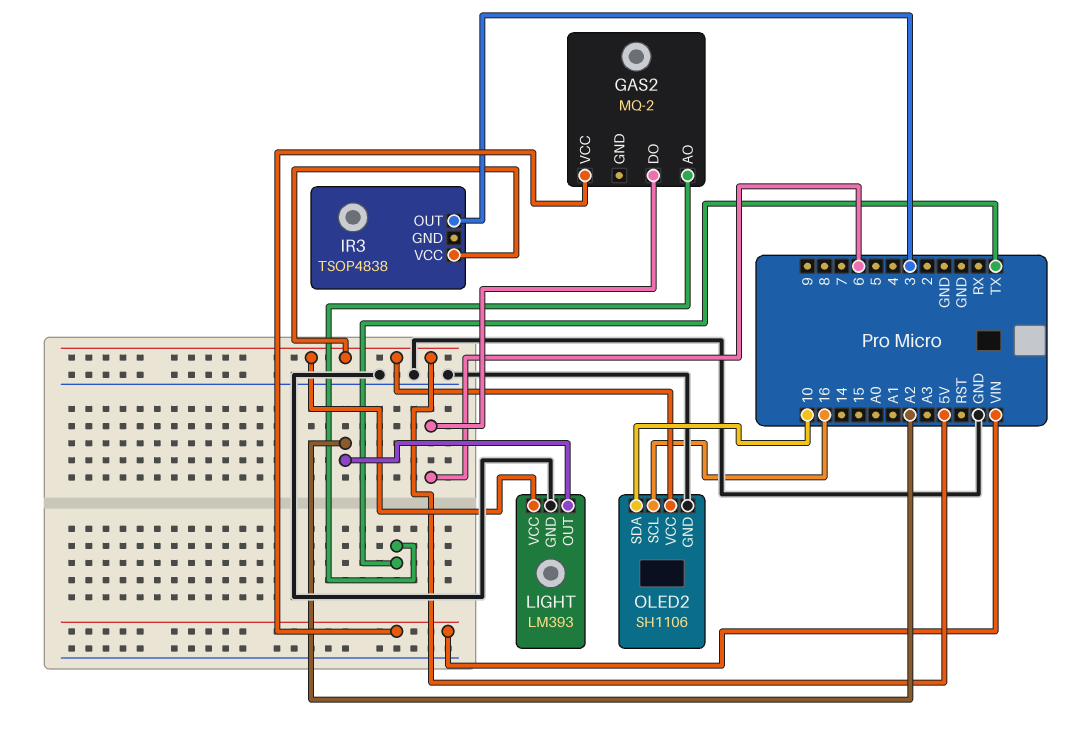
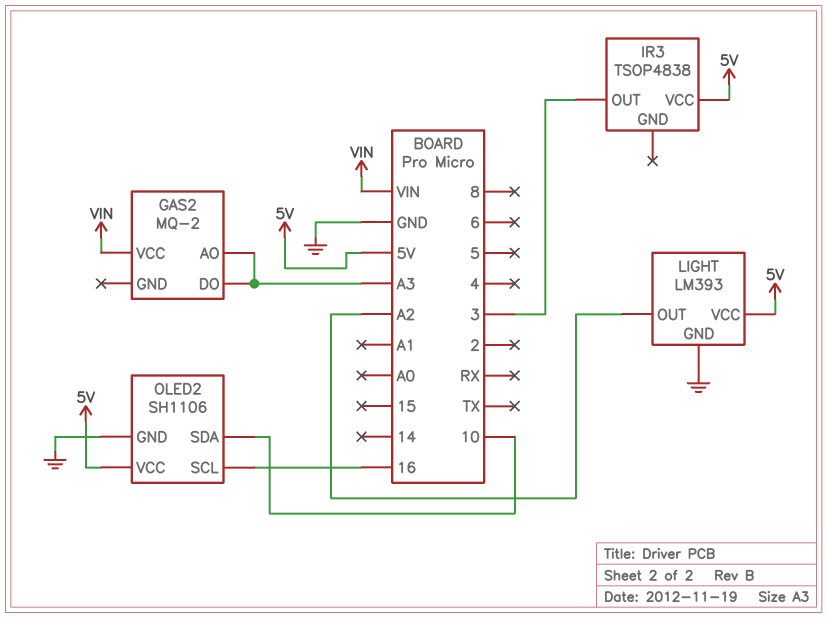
GAS2 pin AO: TX -> A3
GAS2 pin DO: 6 -> A3

